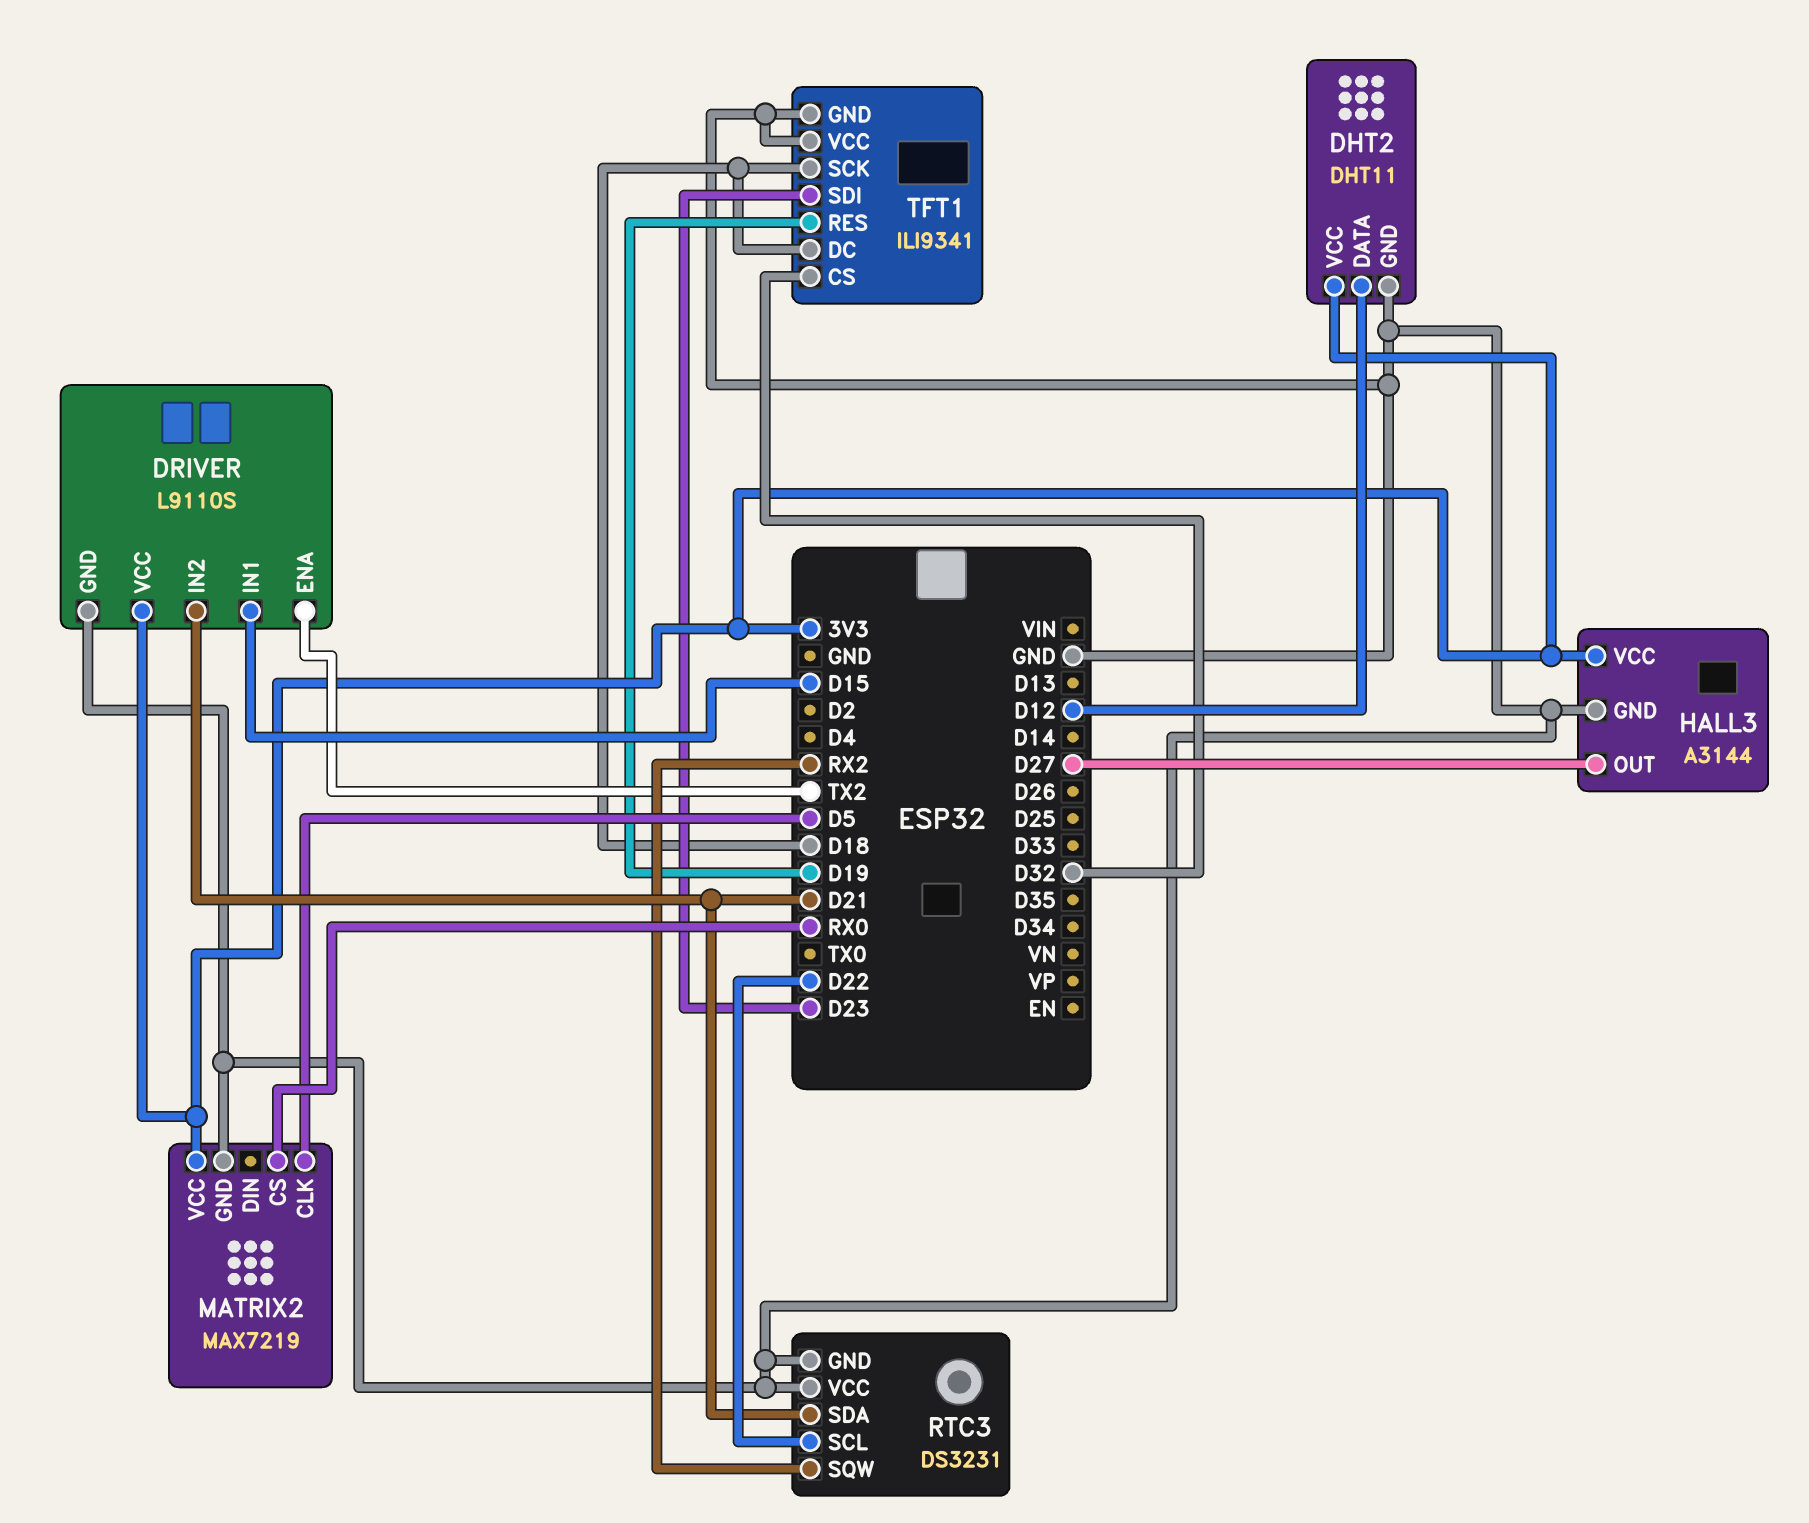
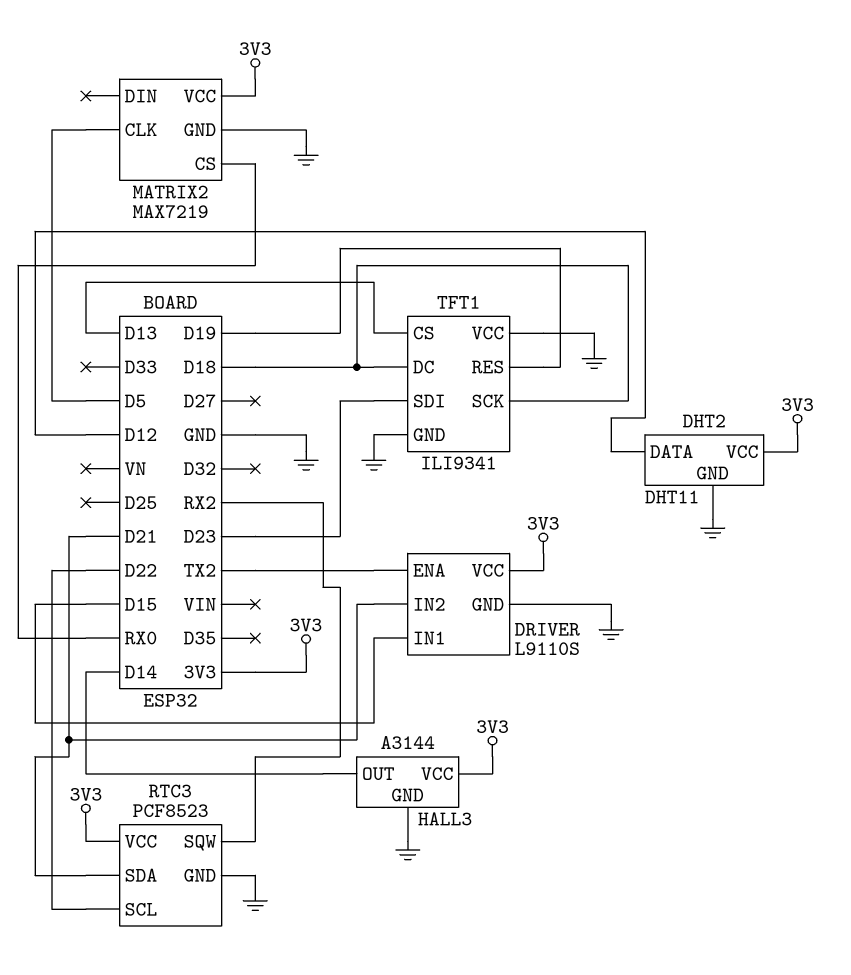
HALL3 pin OUT: D27 -> D14
RTC3: DS3231 -> PCF8523
RTC3 pin VCC: GND -> 3V3
TFT1 pin CS: D32 -> D13

